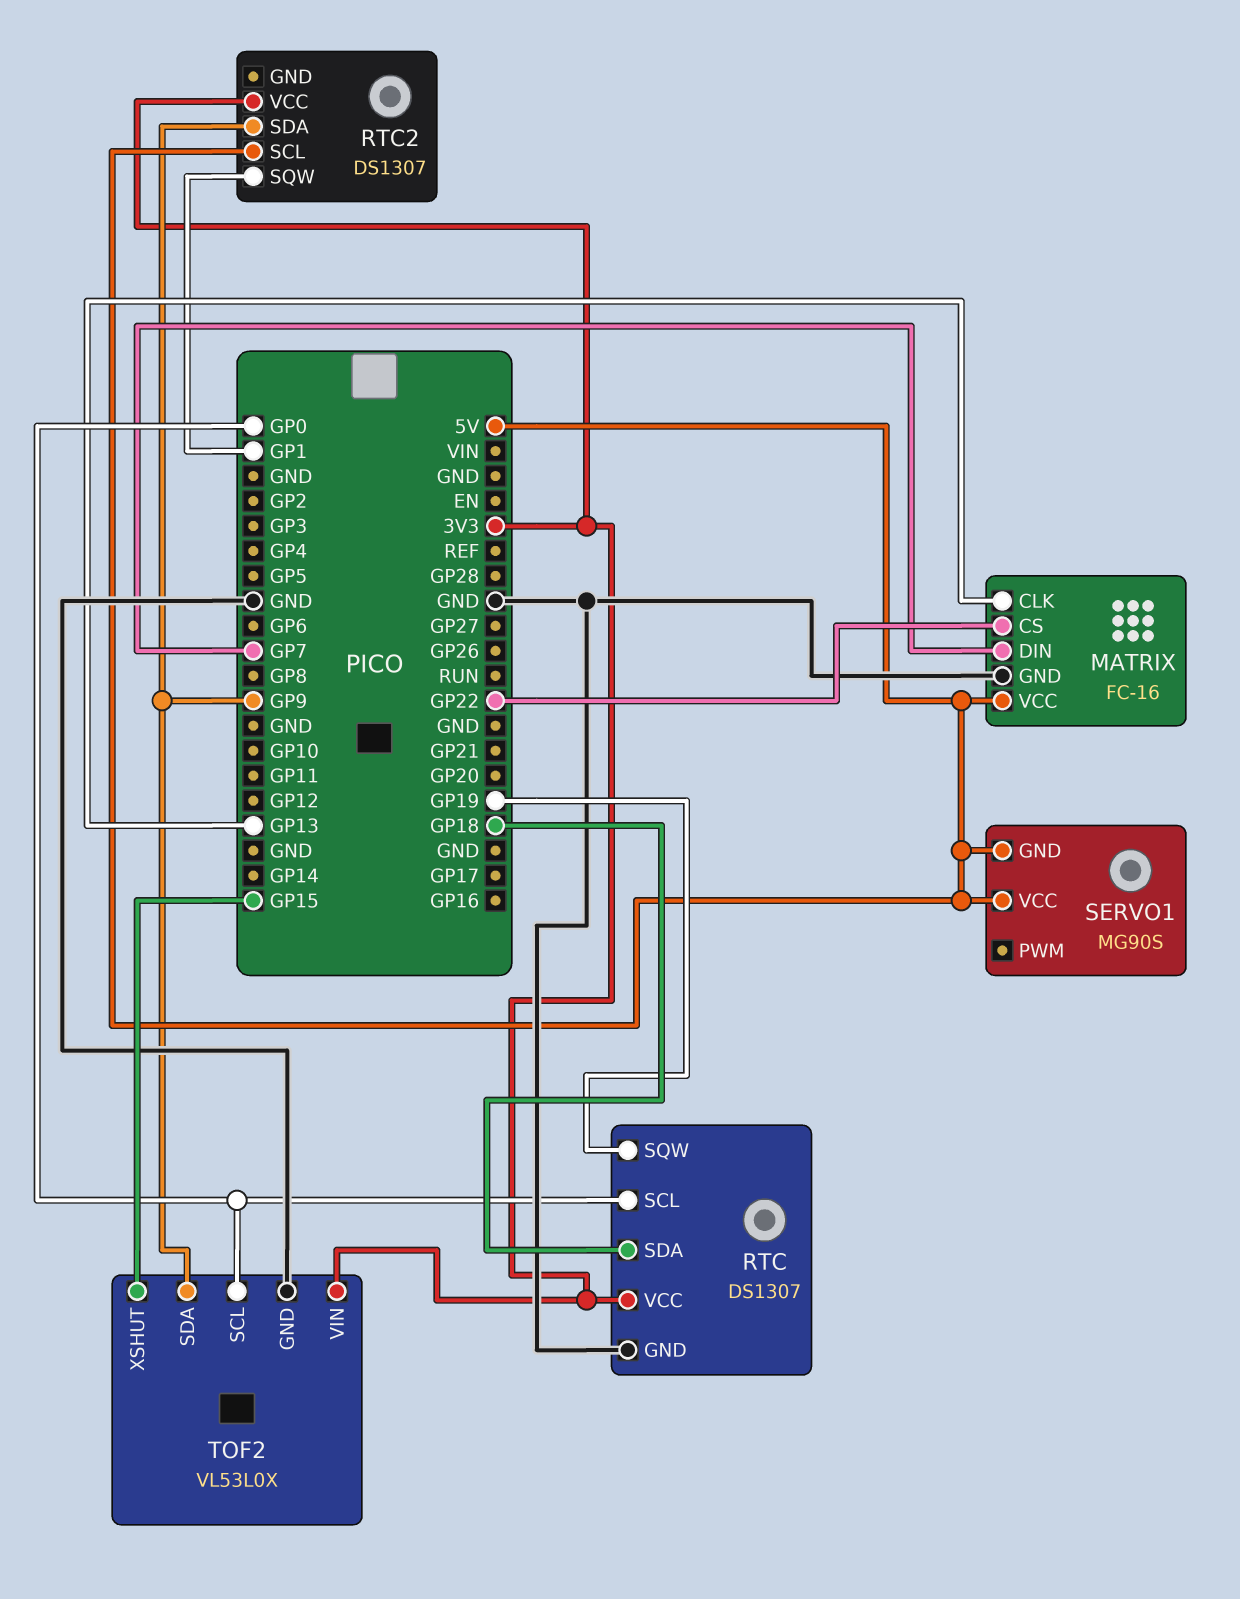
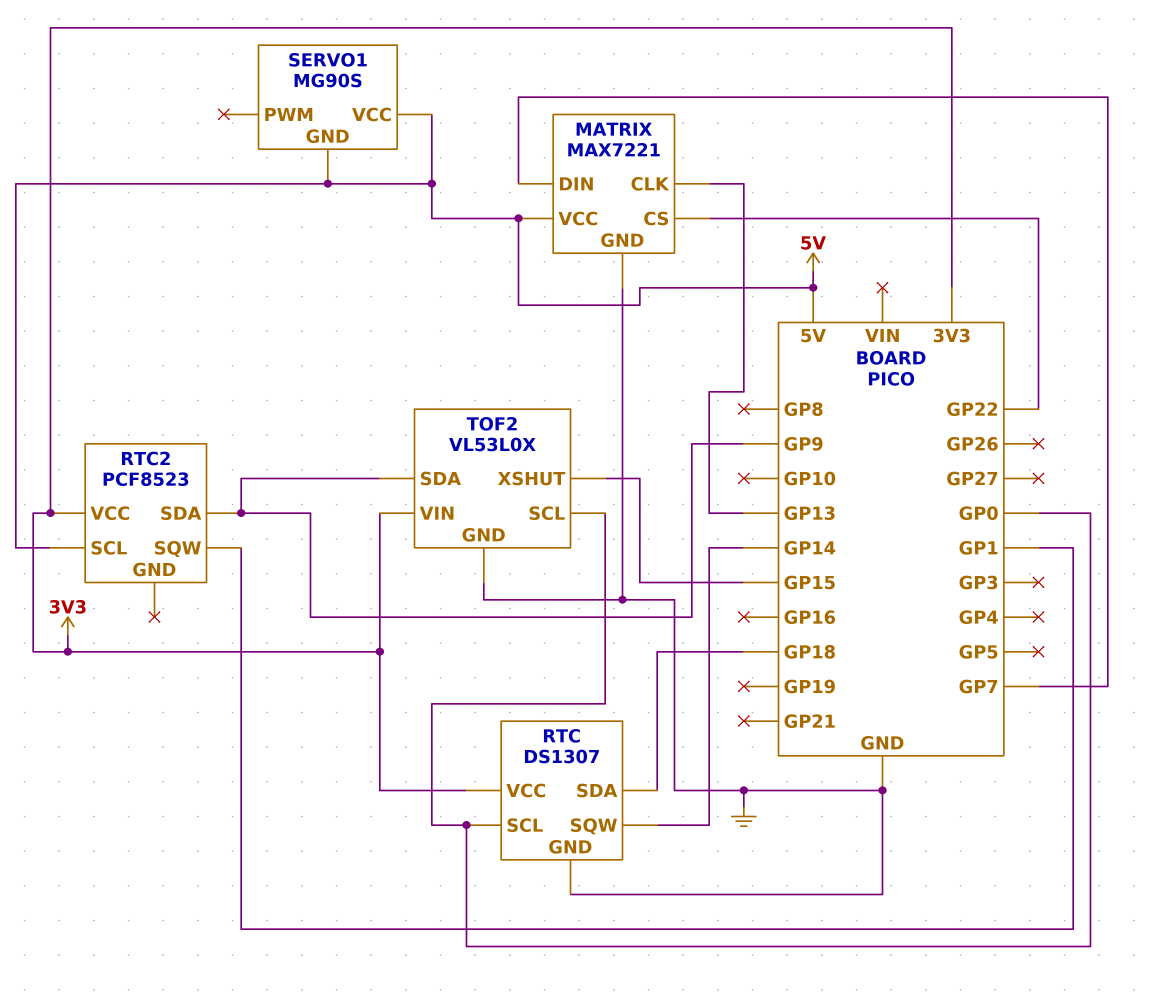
MATRIX: FC-16 -> MAX7221
RTC pin SQW: GP19 -> GP14
RTC2: DS1307 -> PCF8523

